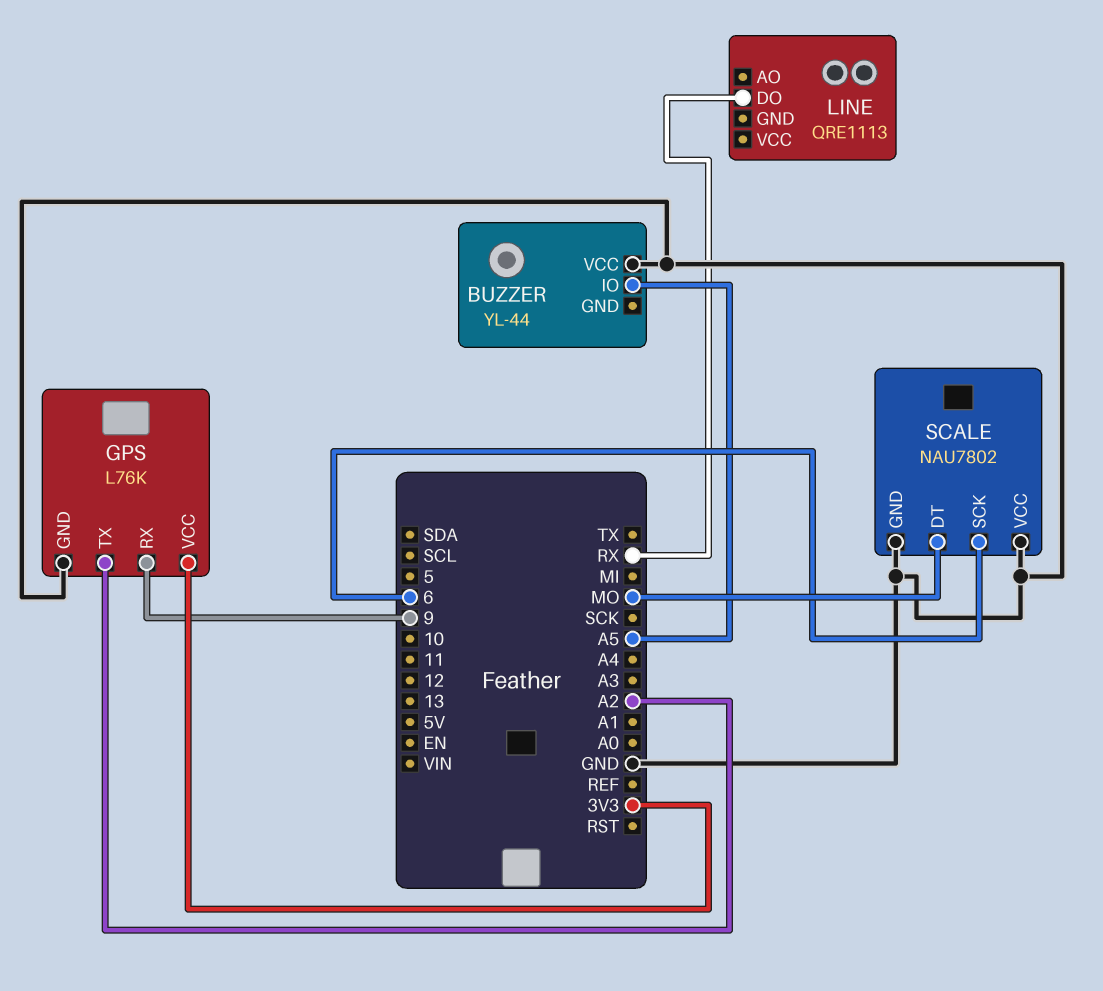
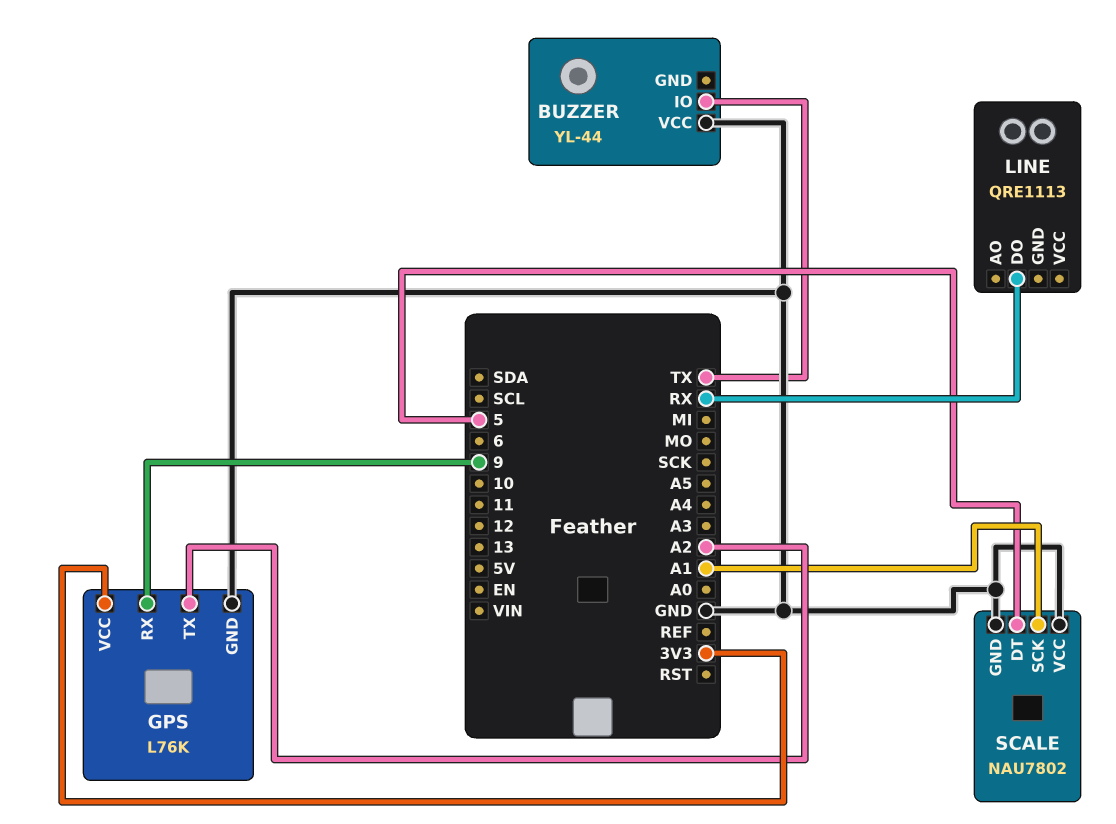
BUZZER pin IO: A5 -> TX
SCALE pin DT: MO -> 5
SCALE pin SCK: 6 -> A1

